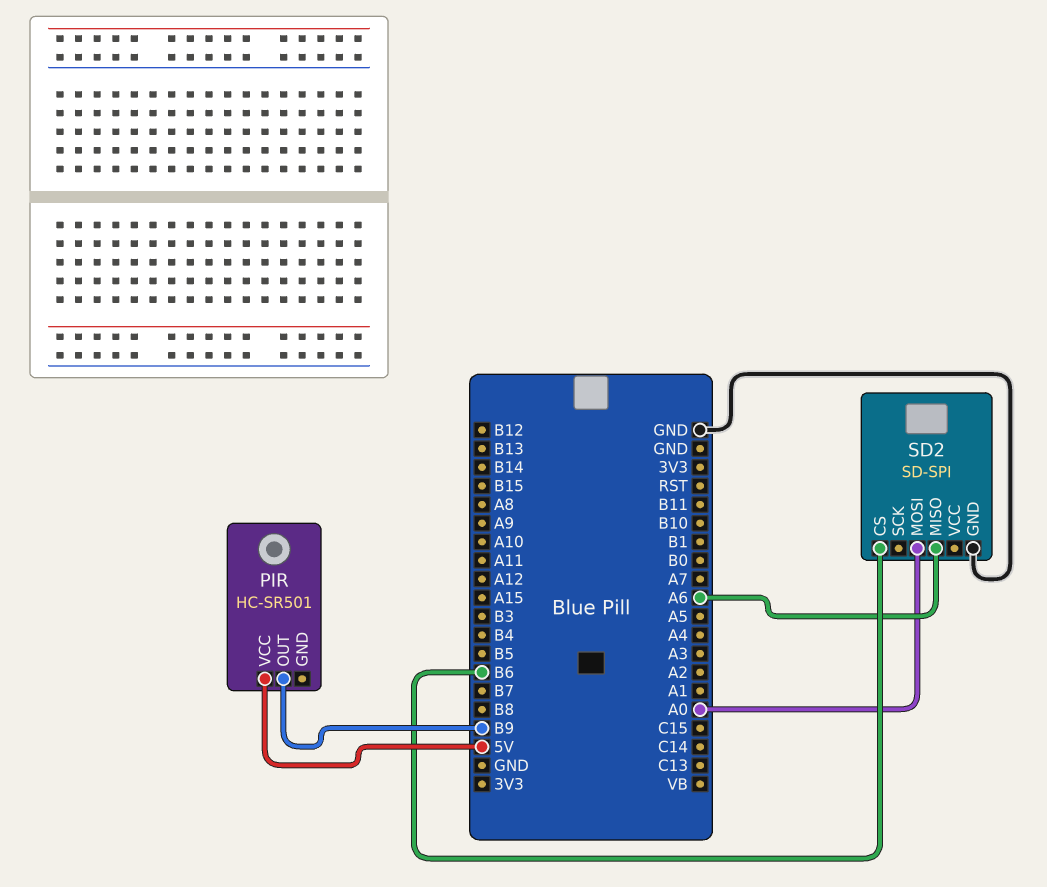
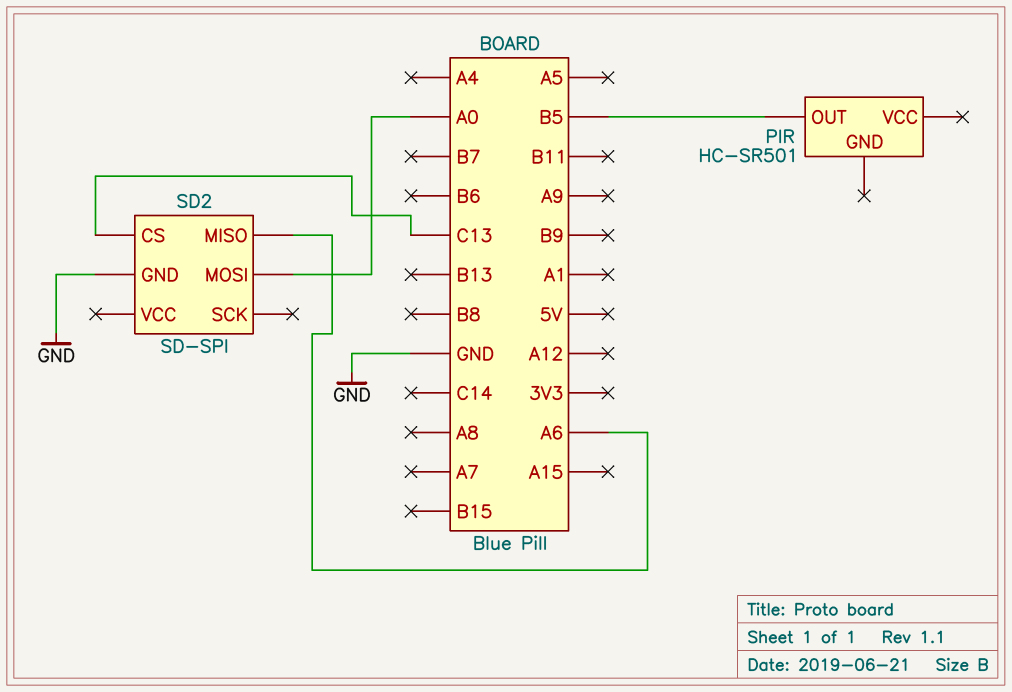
PIR pin OUT: B9 -> B5
PIR pin VCC: 5V -> none
SD2 pin CS: B6 -> C13

